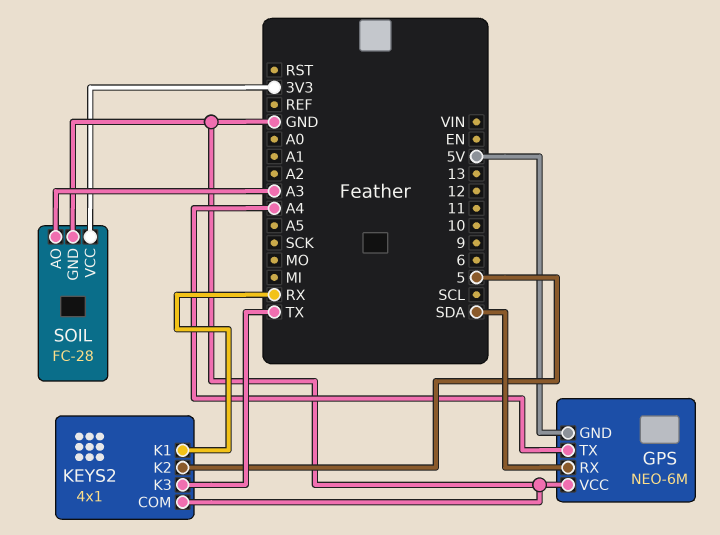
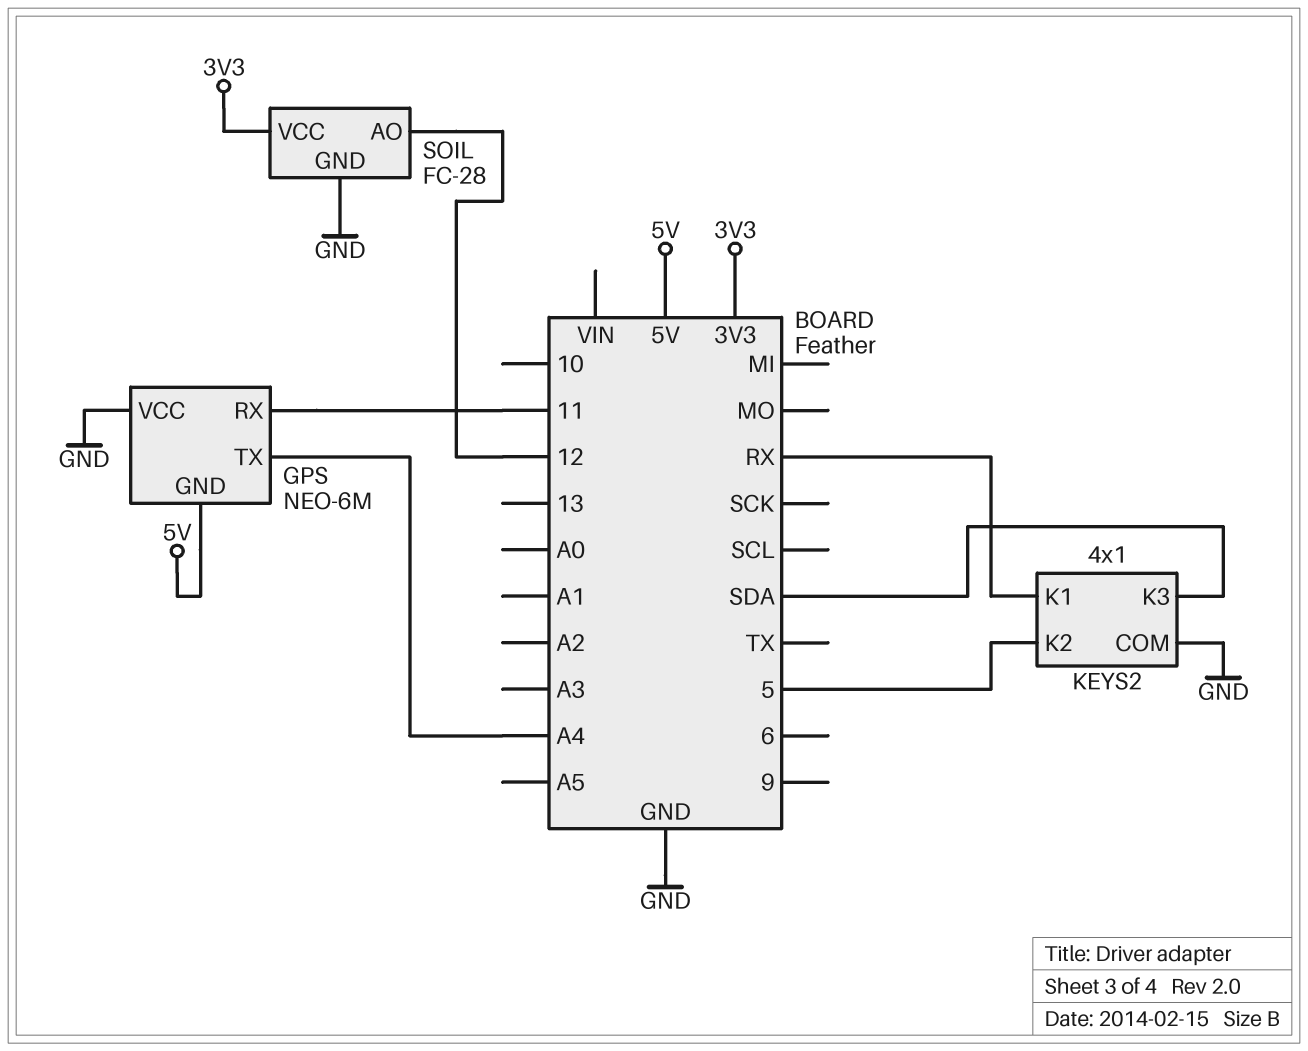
GPS pin RX: SDA -> 11
KEYS2 pin K3: TX -> SDA
SOIL pin AO: A3 -> 12

